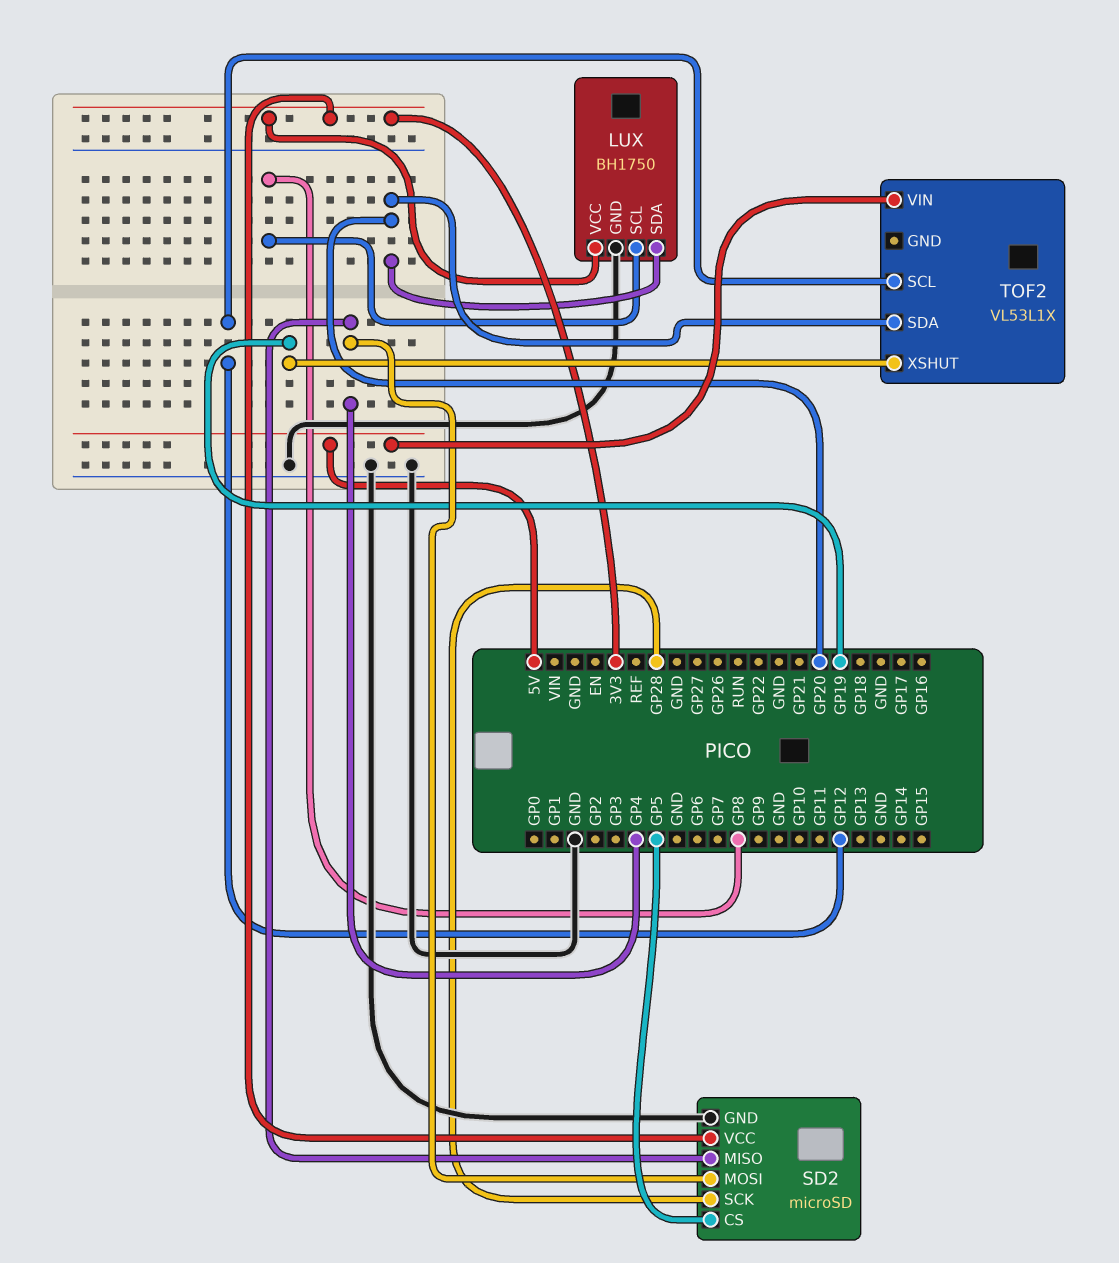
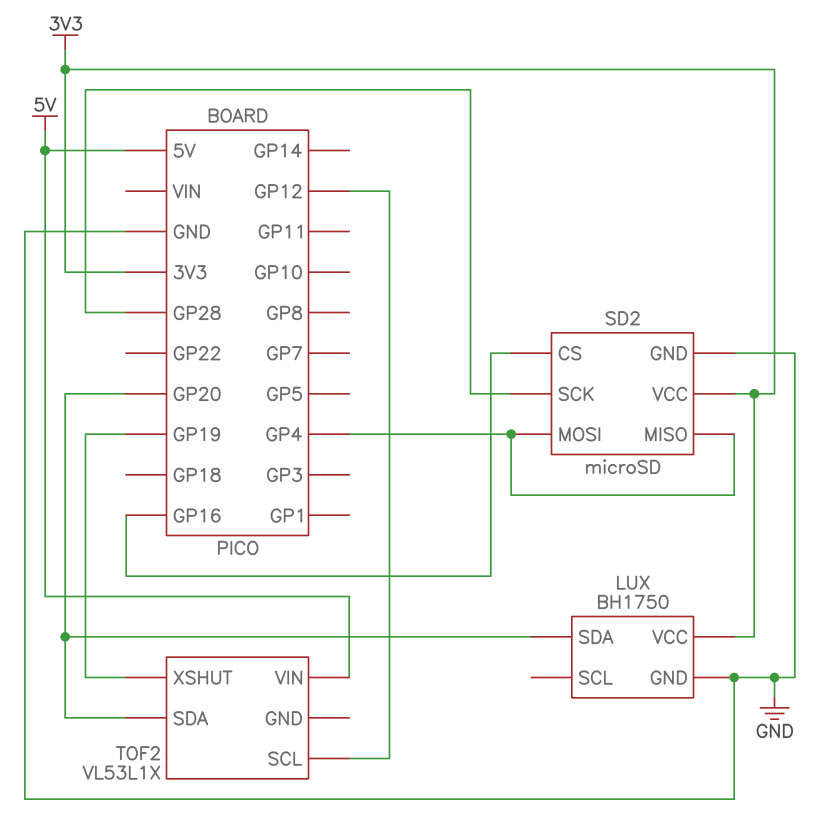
LUX pin SCL: GP8 -> none
SD2 pin CS: GP5 -> GP16

